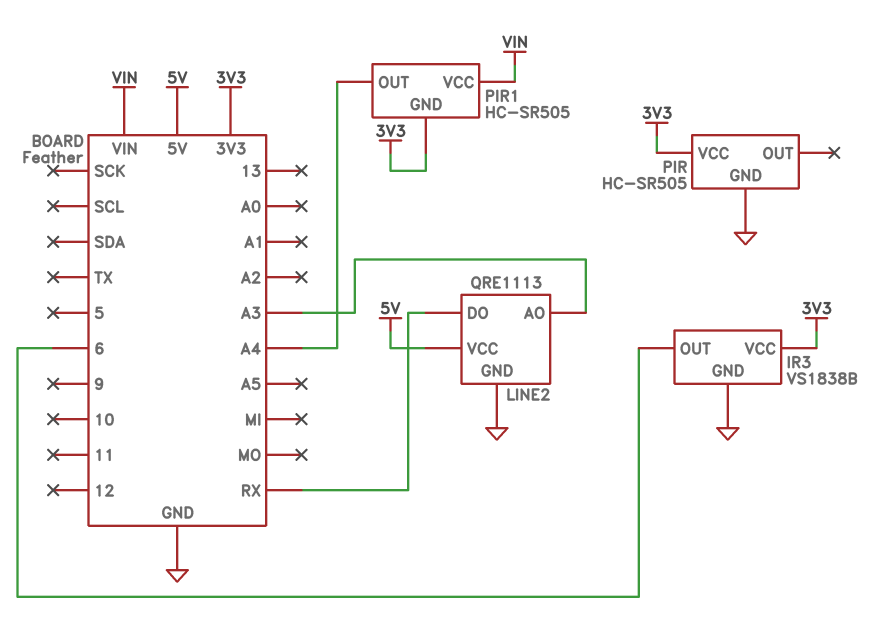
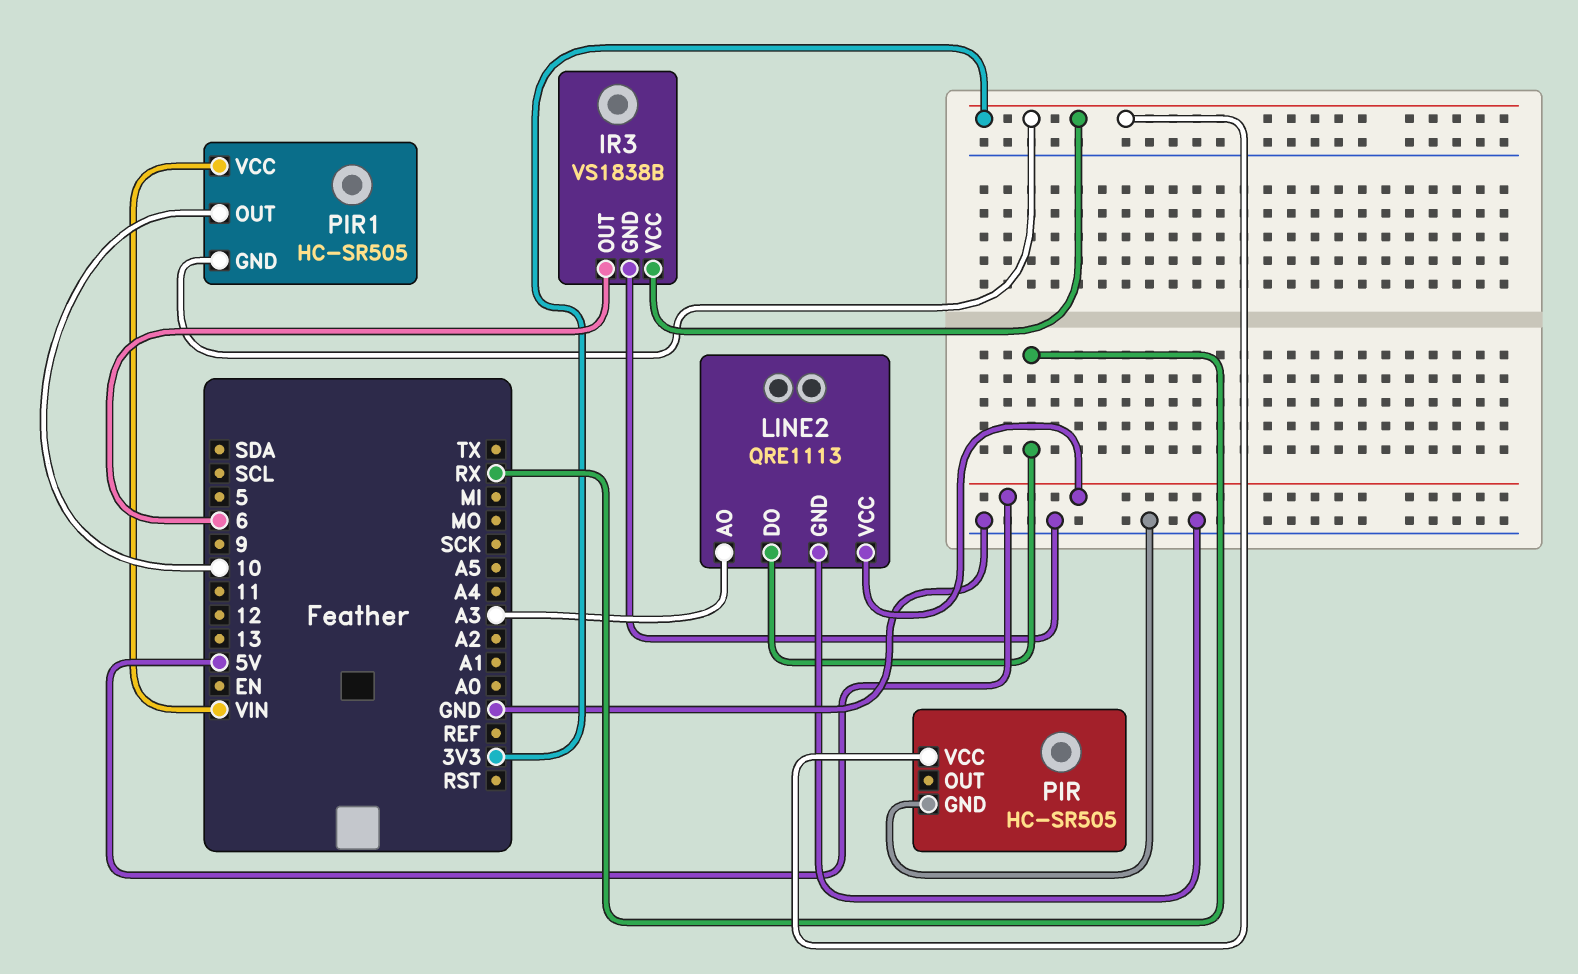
PIR1 pin OUT: A4 -> 10

